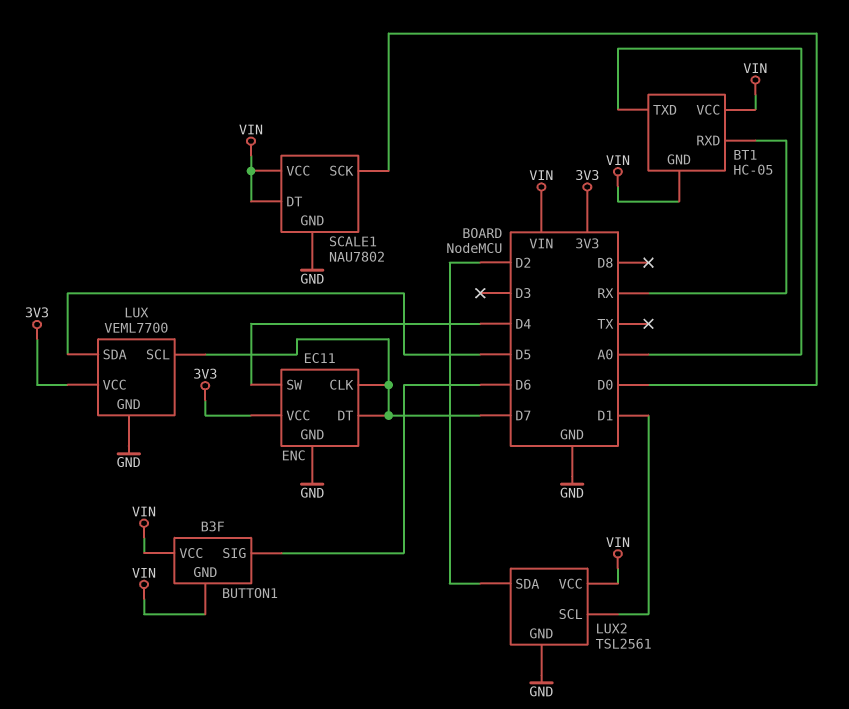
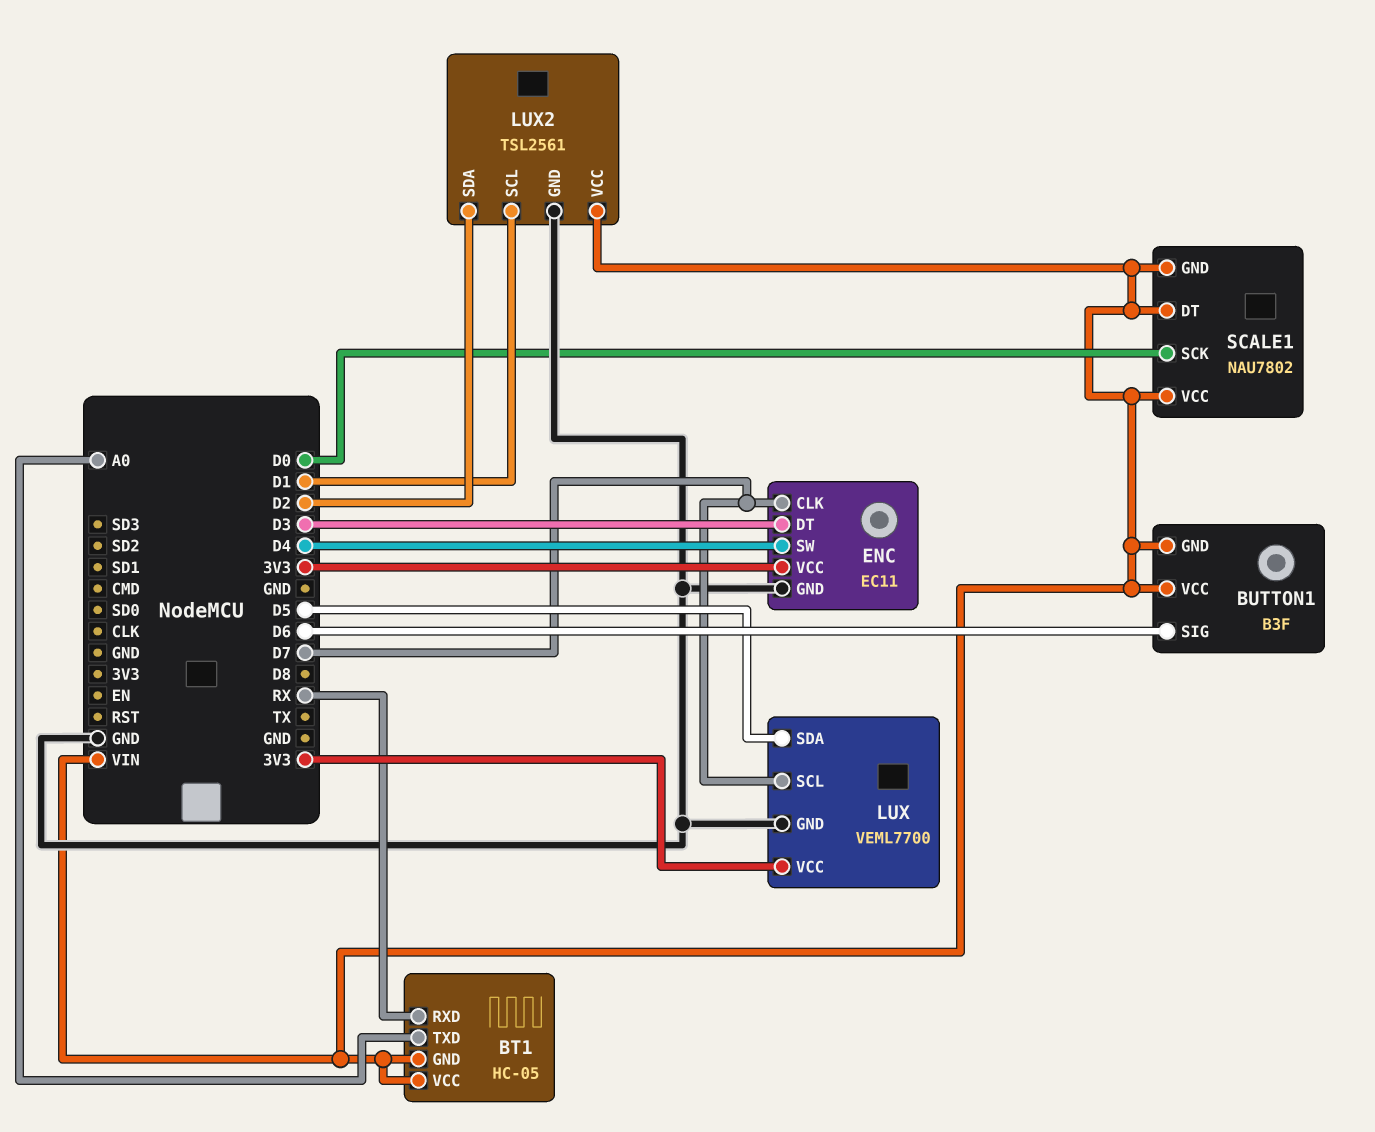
ENC pin DT: D7 -> D3
SCALE1 pin GND: GND -> VIN

